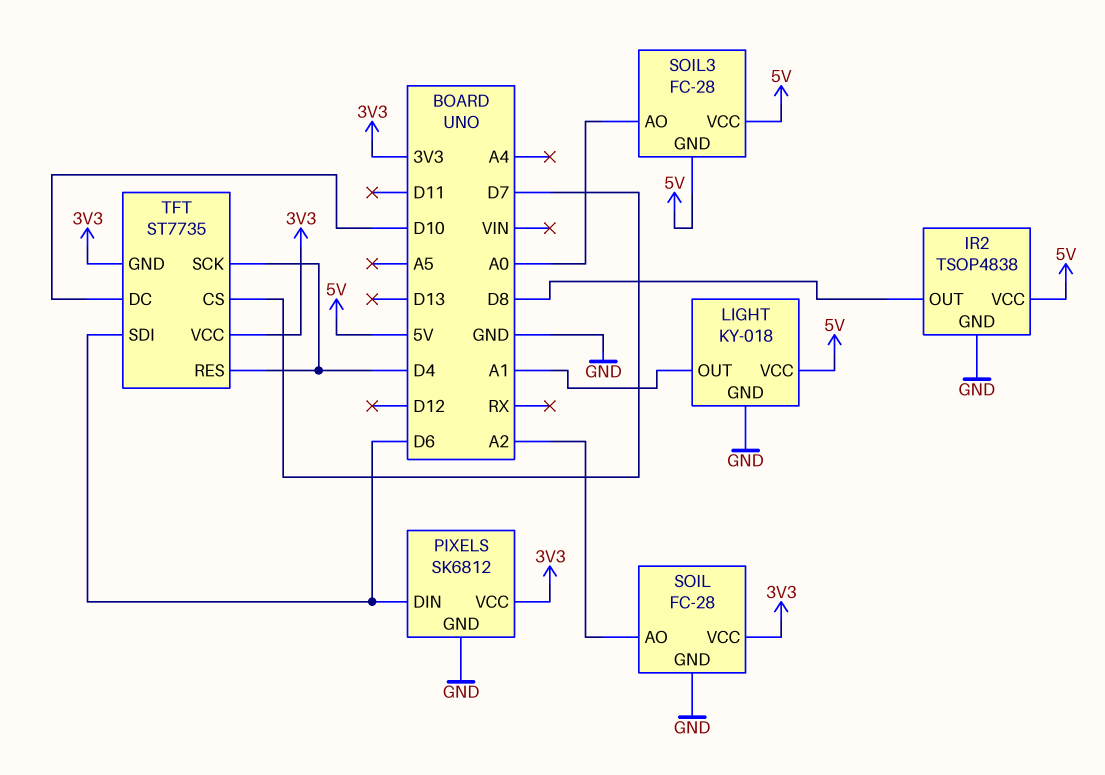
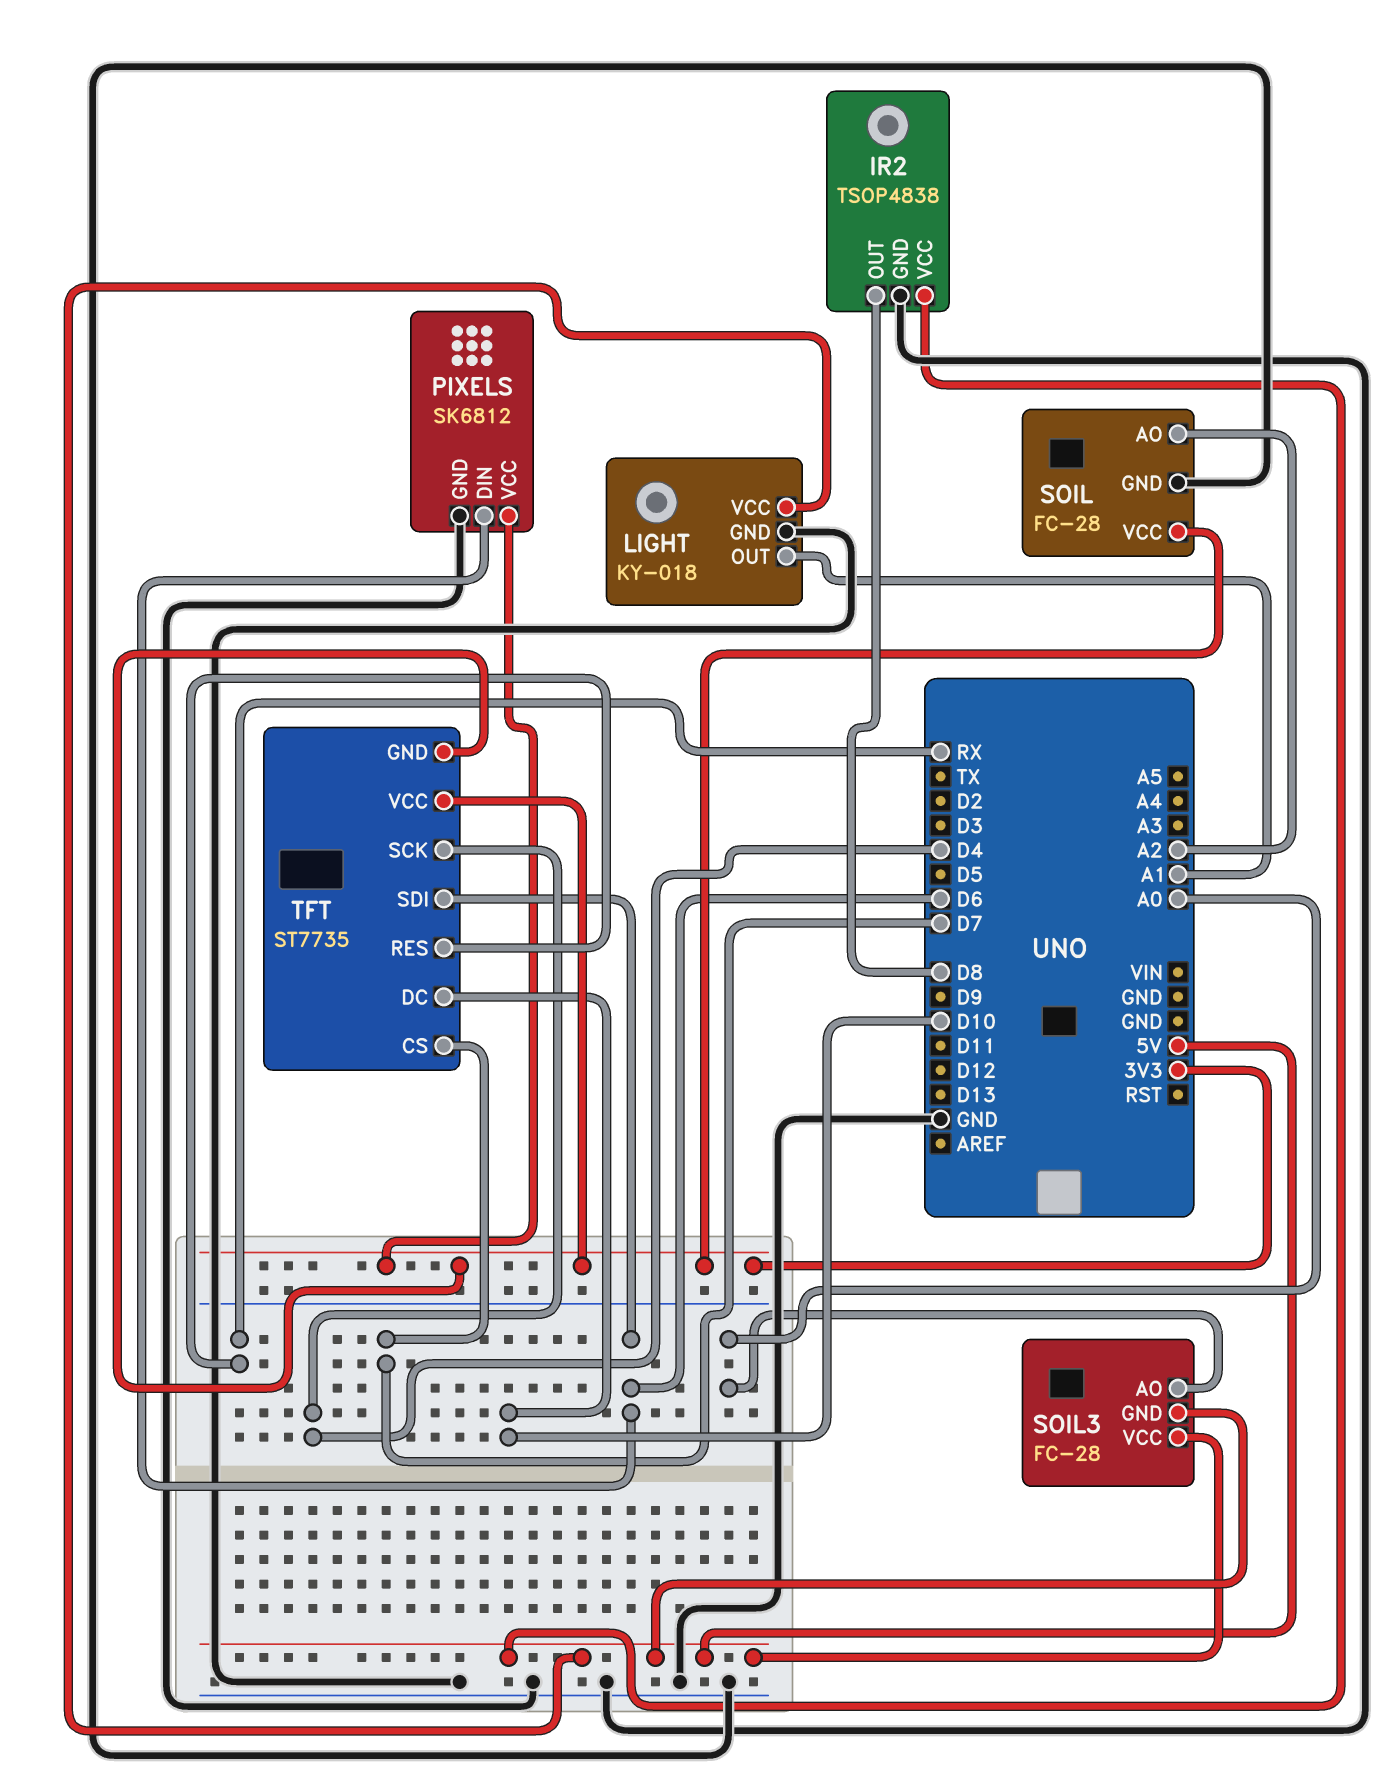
TFT pin RES: D4 -> RX

